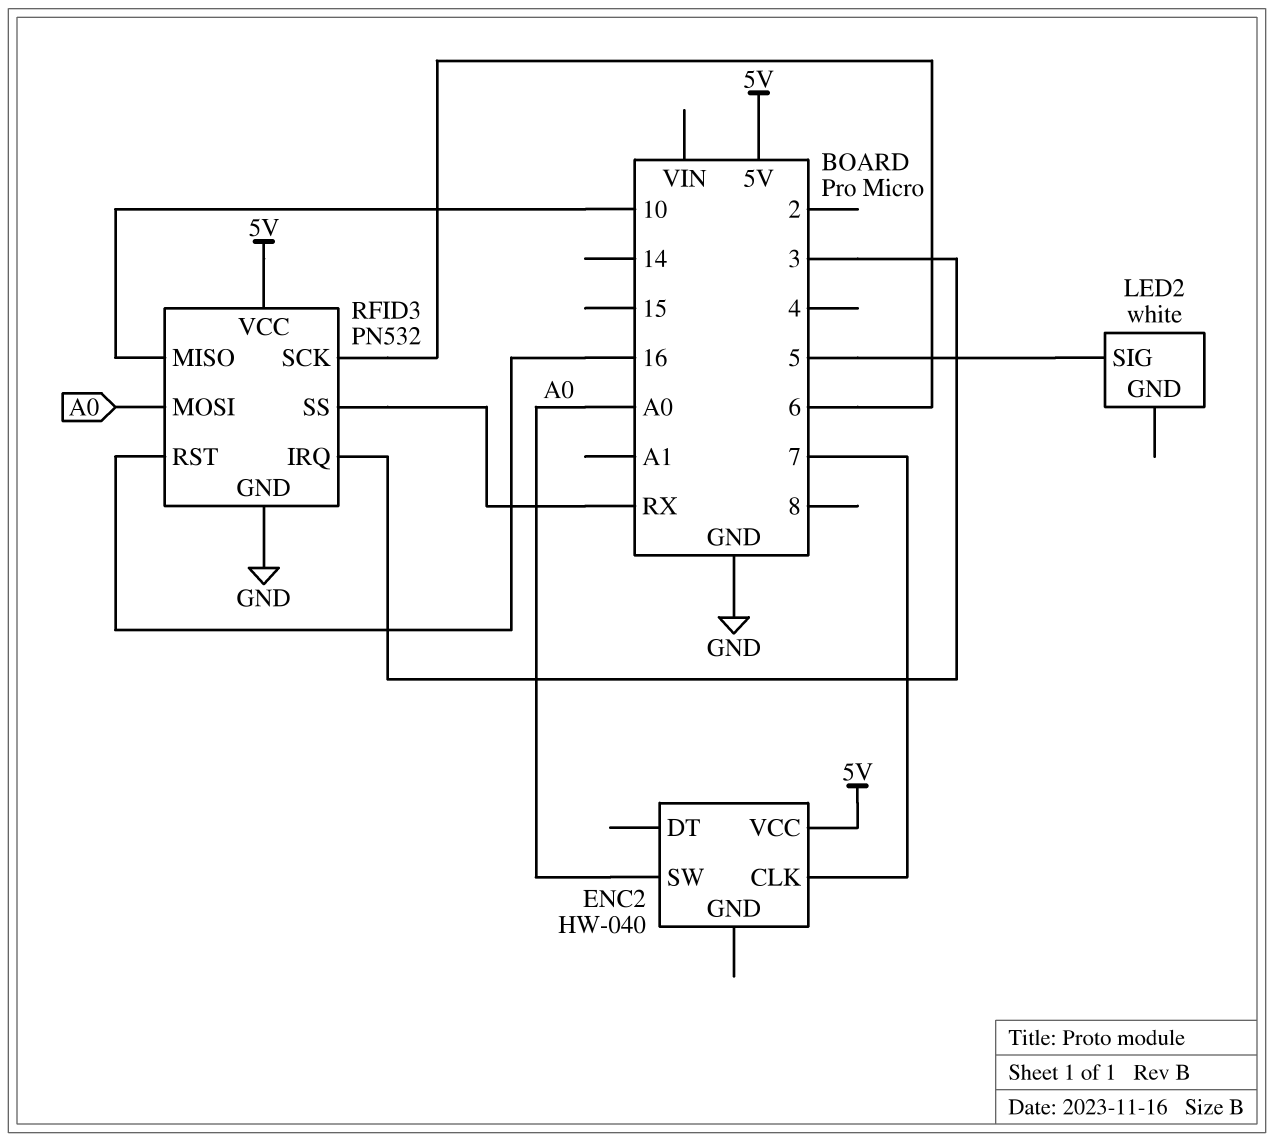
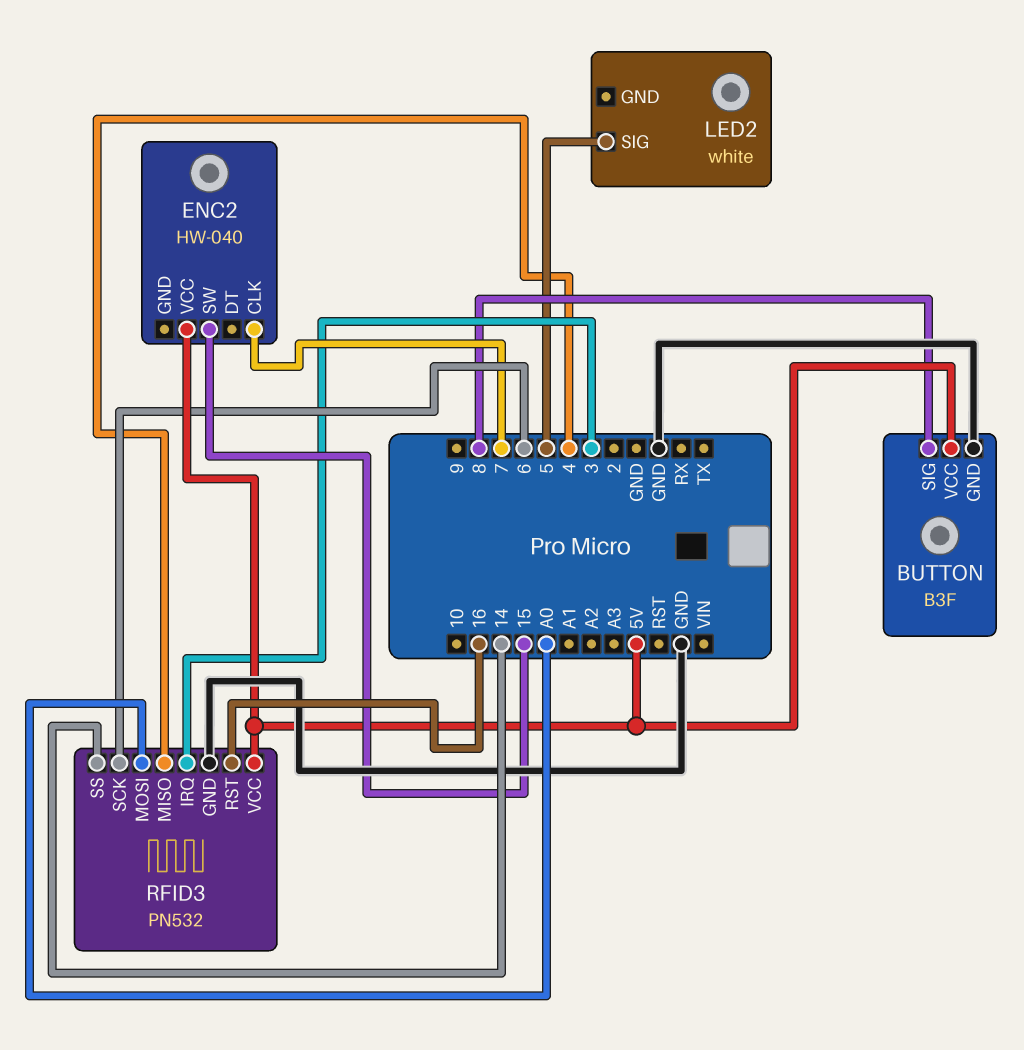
BUTTON: none -> B3F
BUTTON pin GND: none -> GND
BUTTON pin SIG: none -> 8
BUTTON pin VCC: none -> 5V
ENC2 pin SW: A0 -> 15
RFID3 pin MISO: 10 -> 4
RFID3 pin SS: RX -> 14

